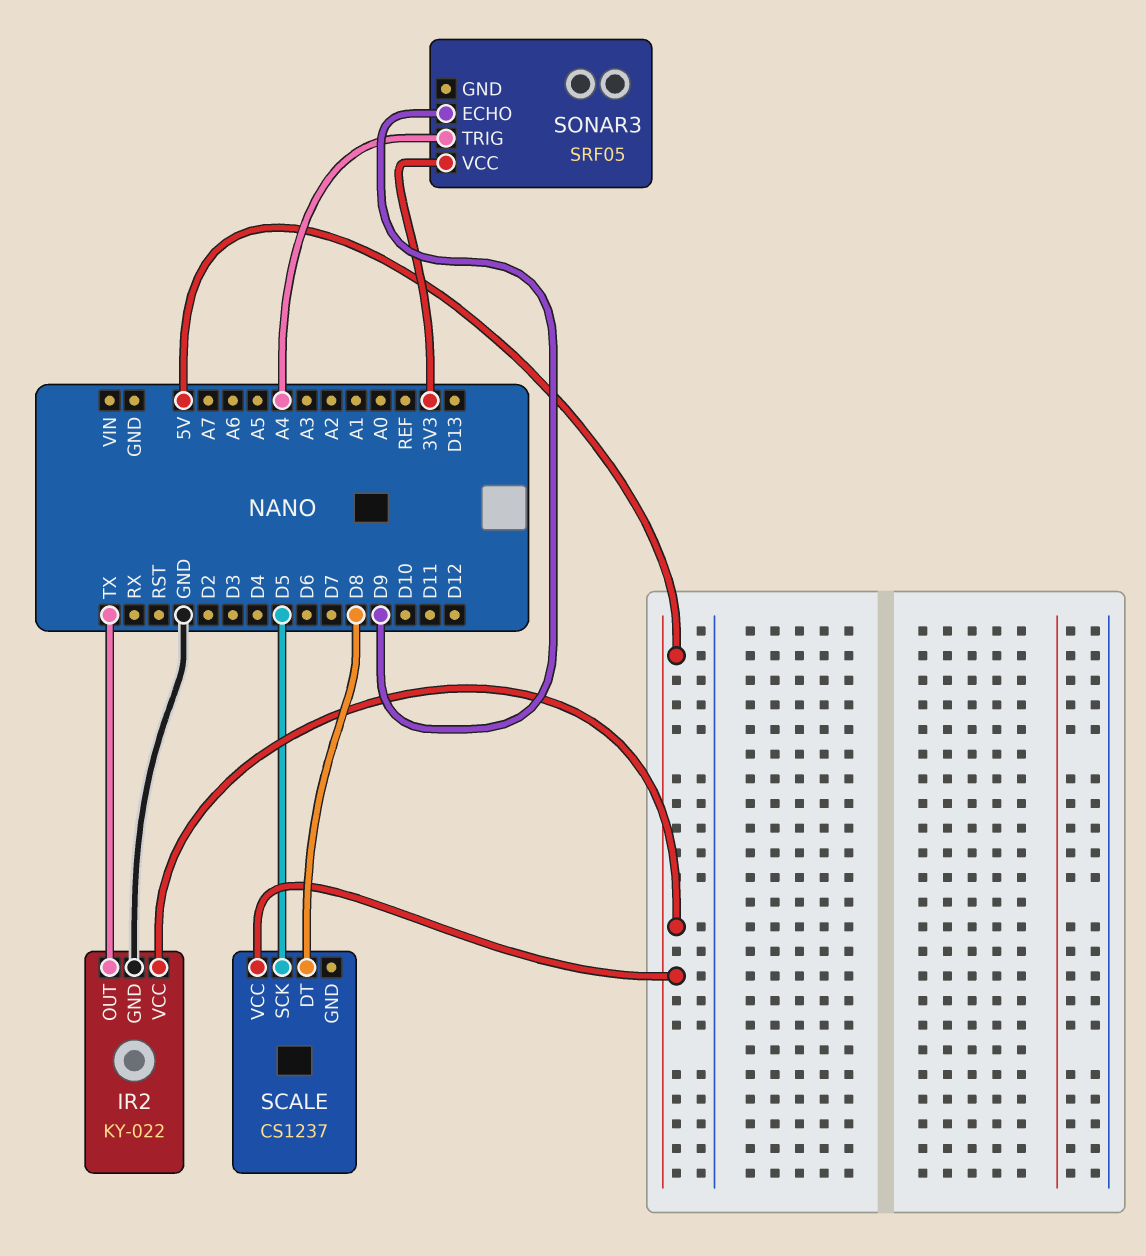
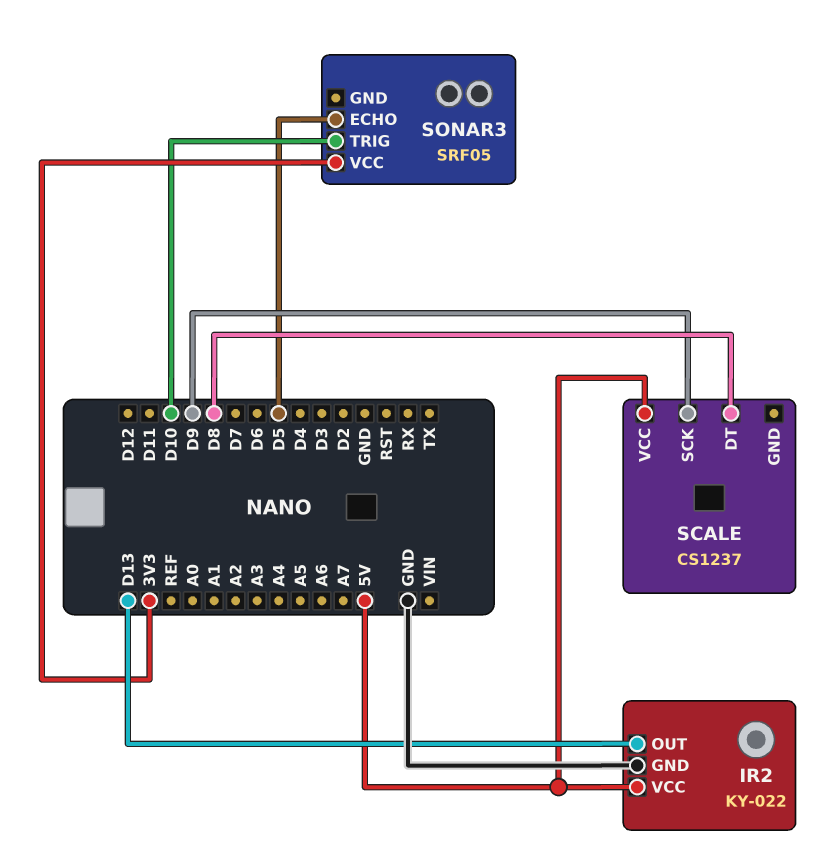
IR2 pin OUT: TX -> D13
SCALE pin SCK: D5 -> D9
SONAR3 pin ECHO: D9 -> D5
SONAR3 pin TRIG: A4 -> D10

